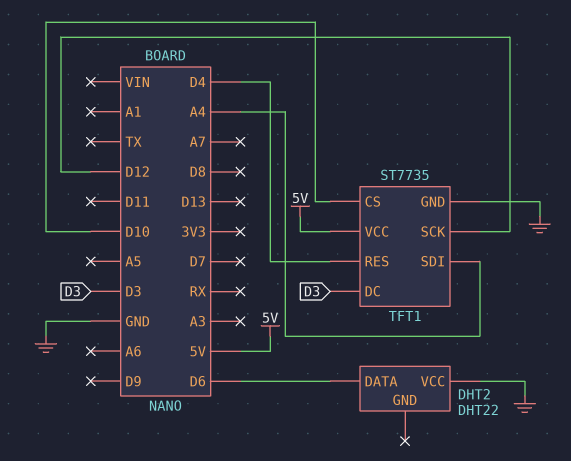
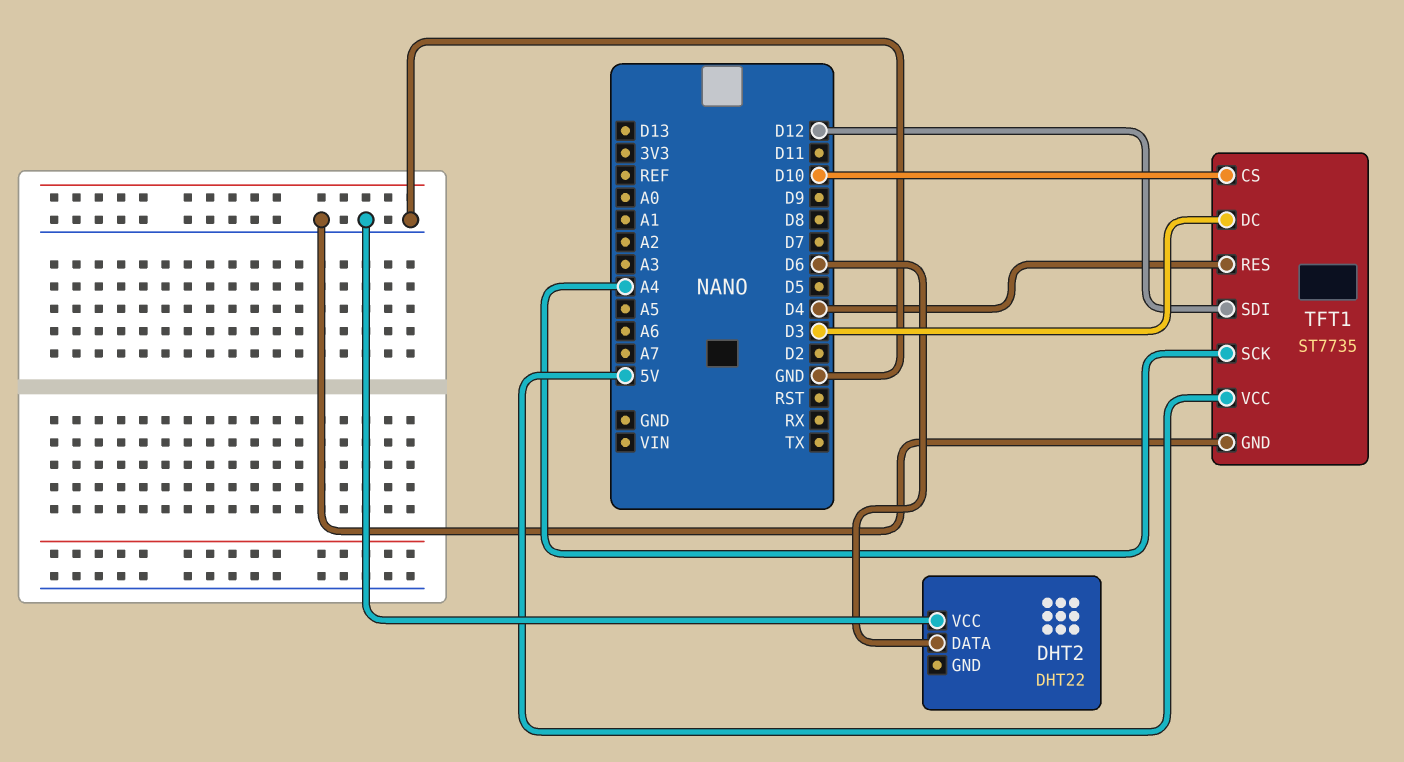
TFT1 pin SCK: D12 -> A4
TFT1 pin SDI: A4 -> D12

